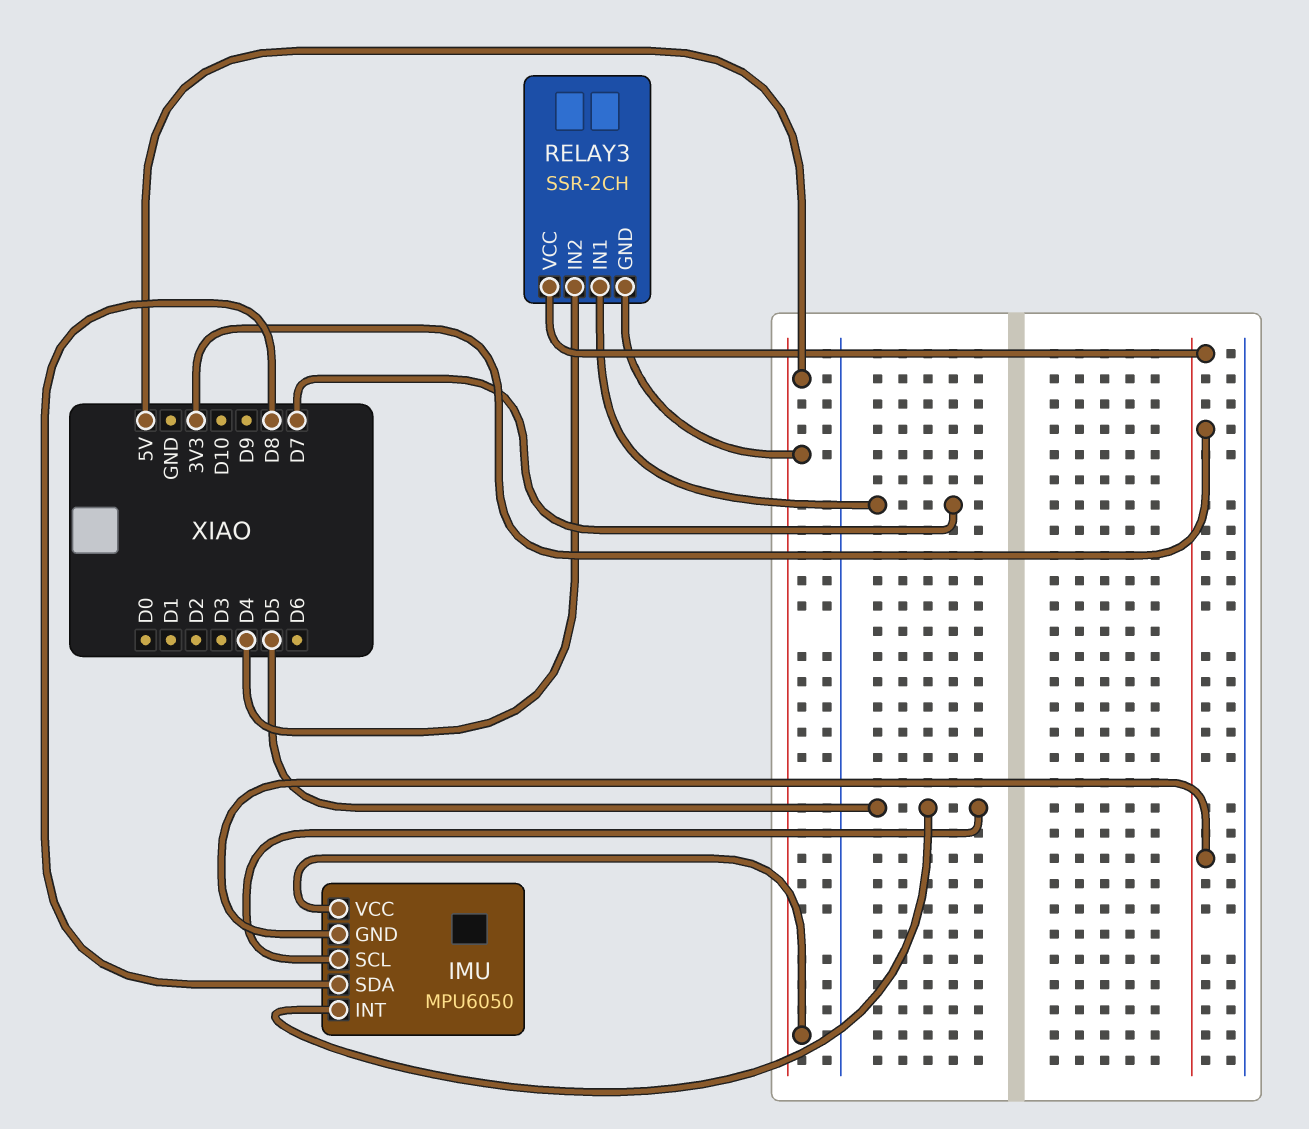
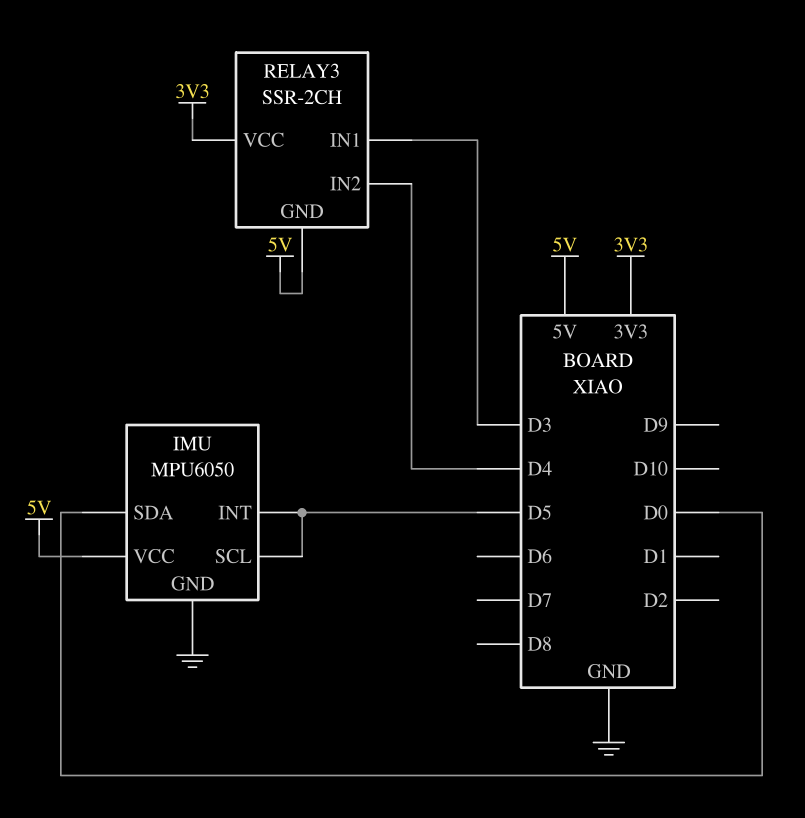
IMU pin GND: 3V3 -> GND
IMU pin SDA: D8 -> D0
RELAY3 pin IN1: D7 -> D3

